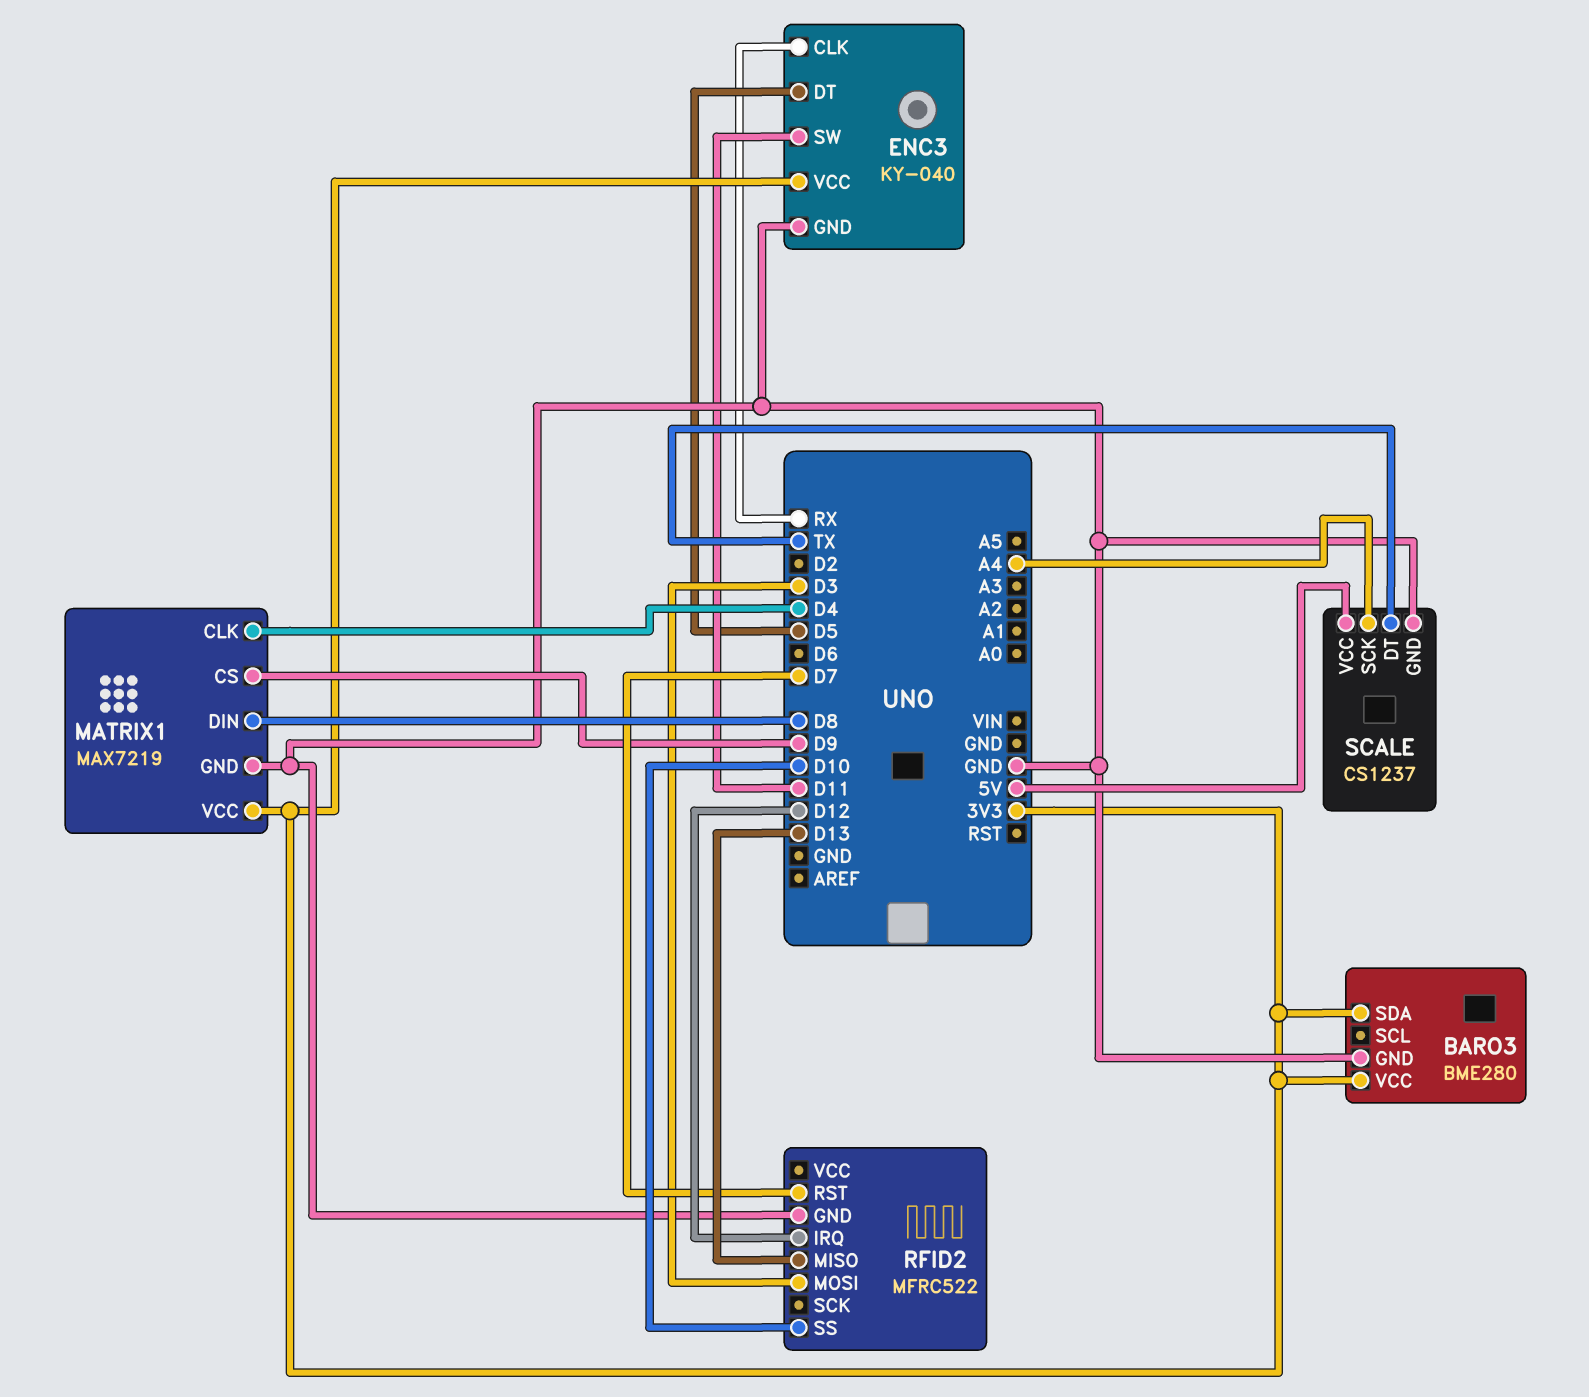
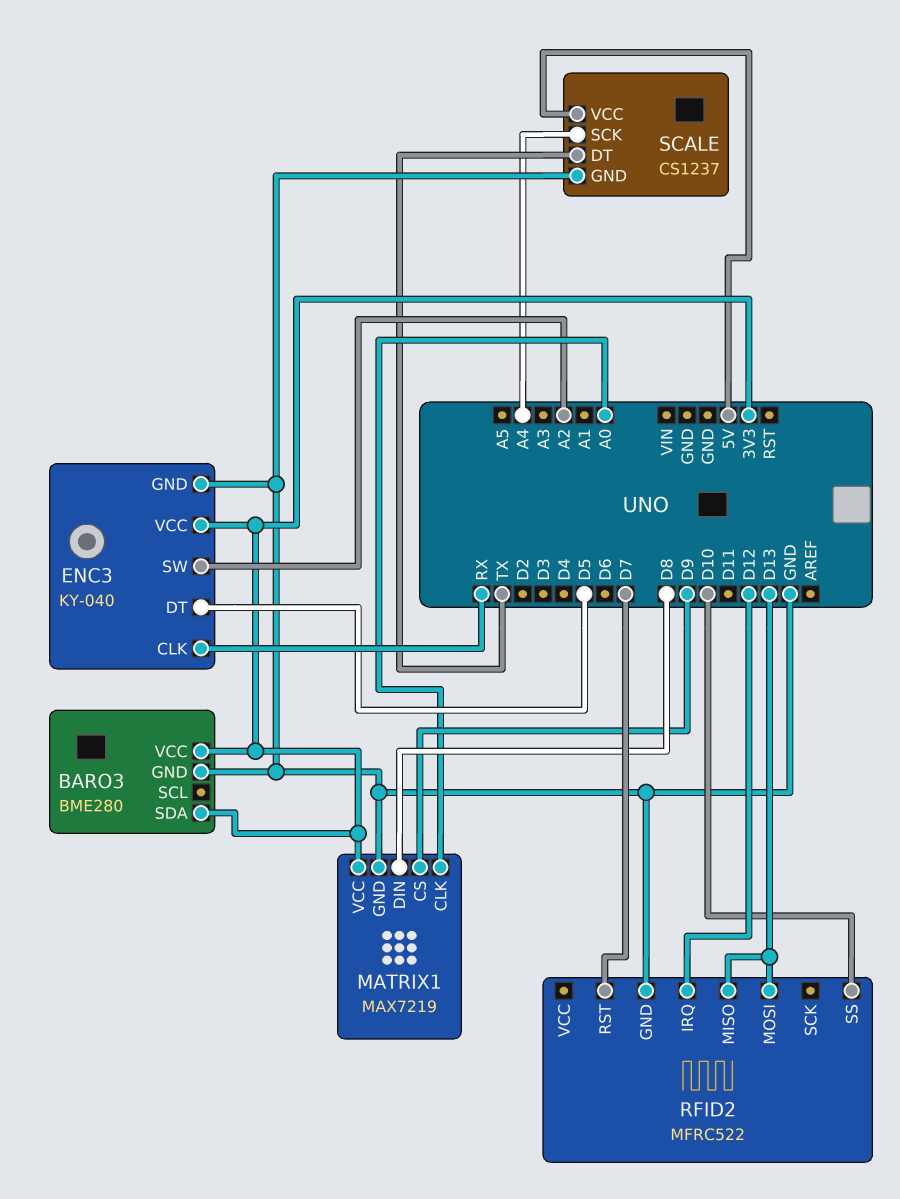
ENC3 pin SW: D11 -> A2
MATRIX1 pin CLK: D4 -> A0
RFID2 pin MOSI: D3 -> D13

